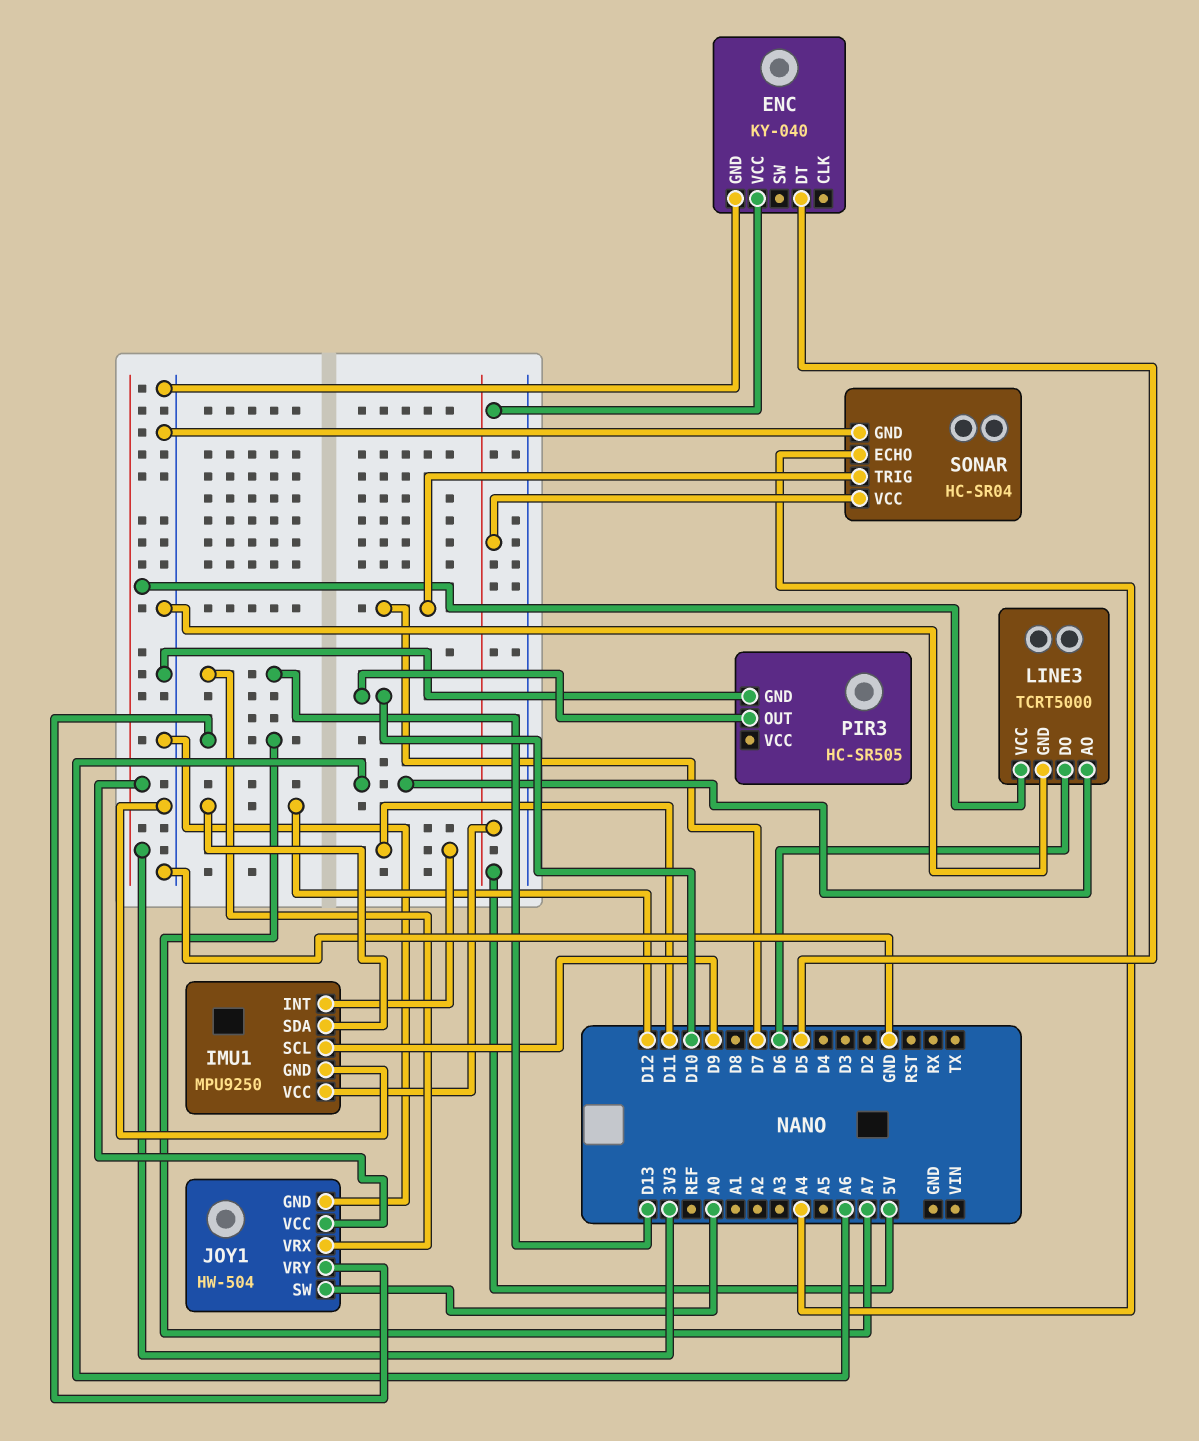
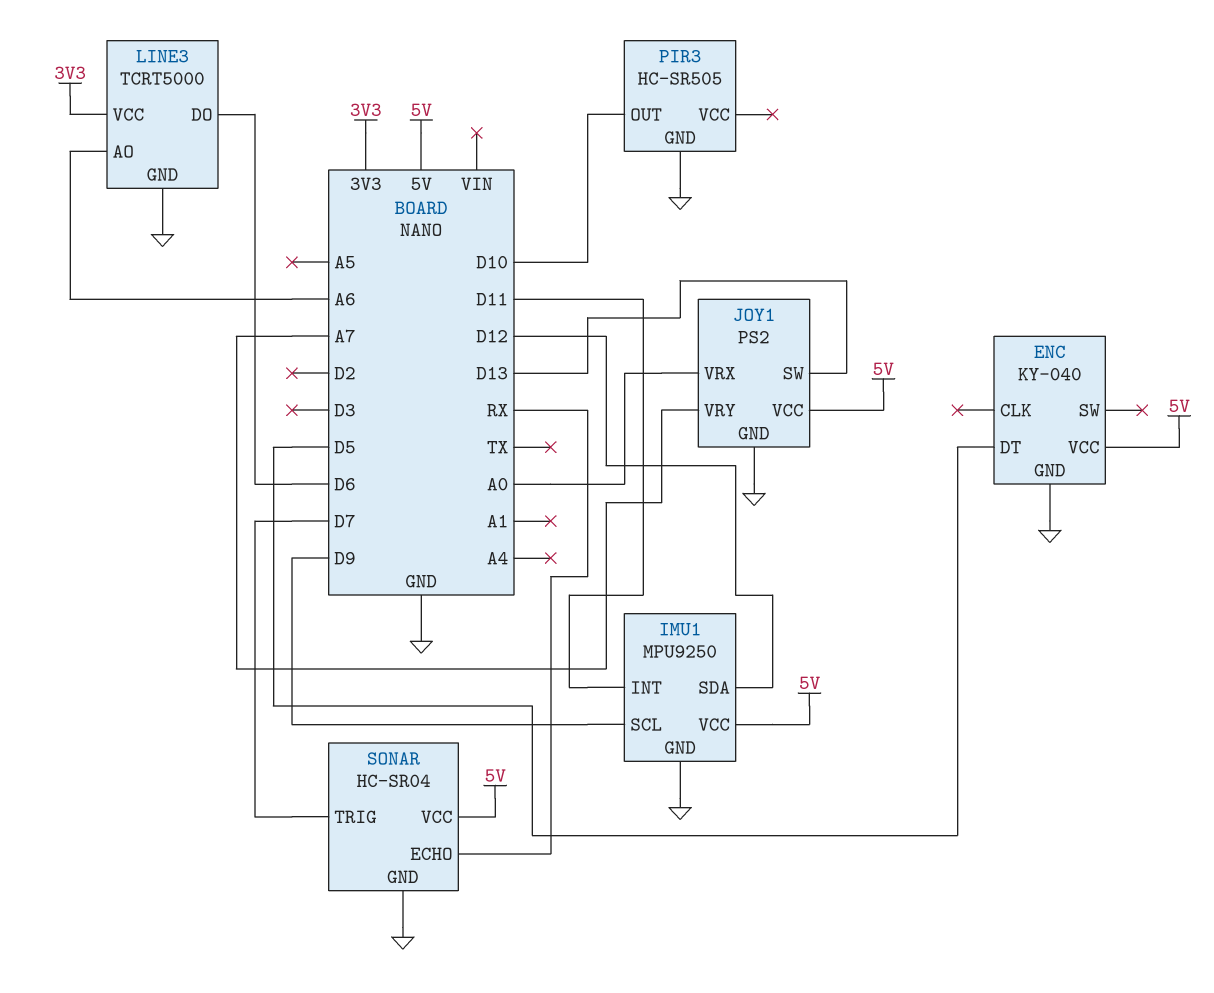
JOY1: HW-504 -> PS2
JOY1 pin SW: A0 -> D13
JOY1 pin VCC: 3V3 -> 5V
JOY1 pin VRX: D13 -> A0
SONAR pin ECHO: A4 -> RX

